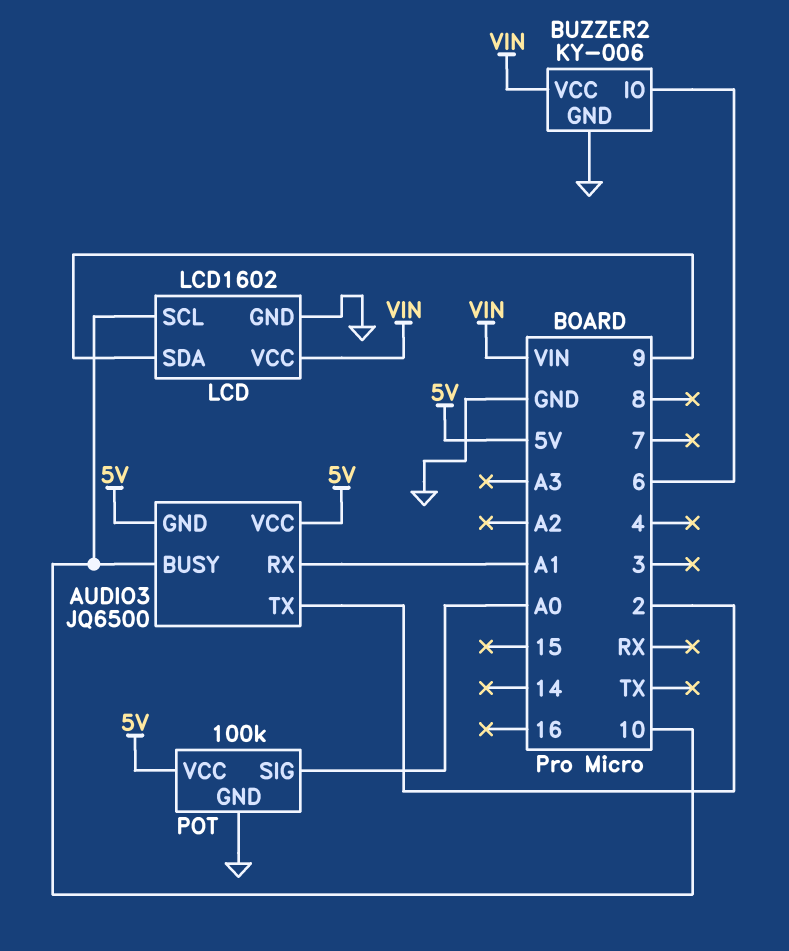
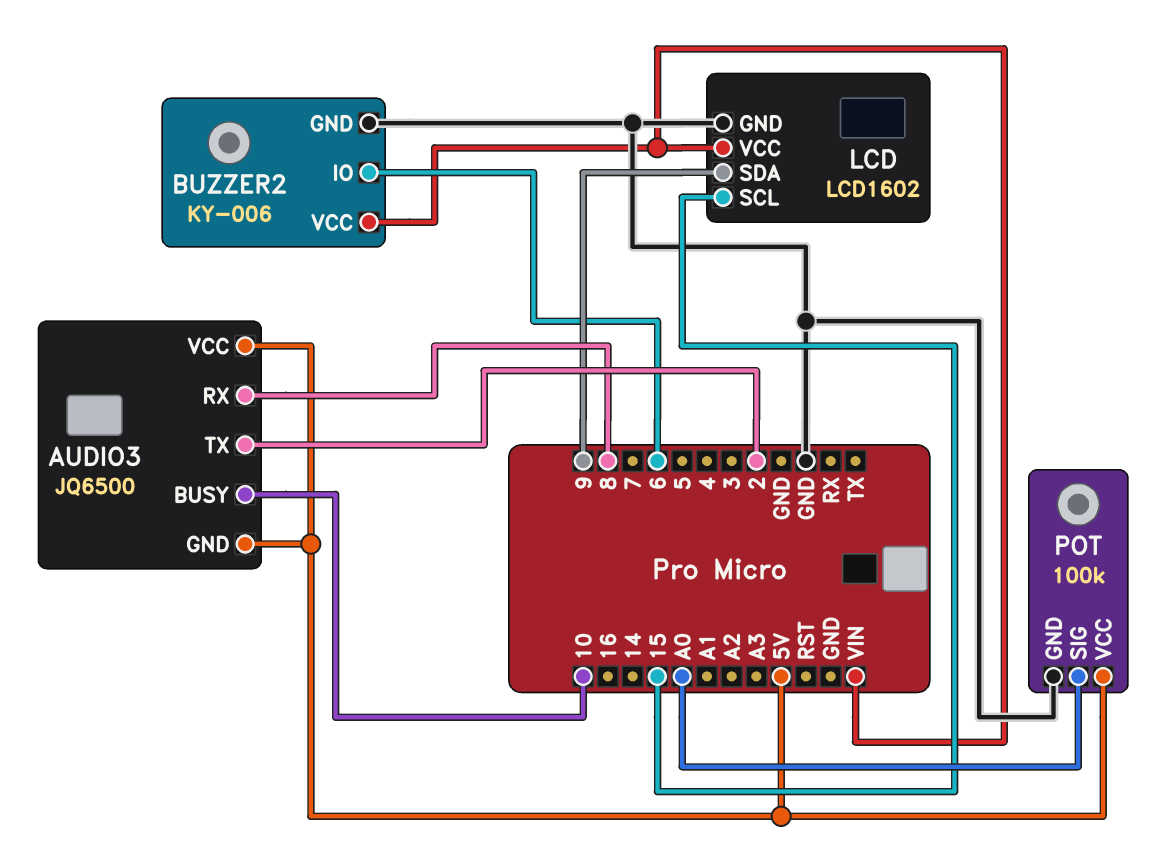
AUDIO3 pin RX: A1 -> 8
LCD pin SCL: 10 -> 15

